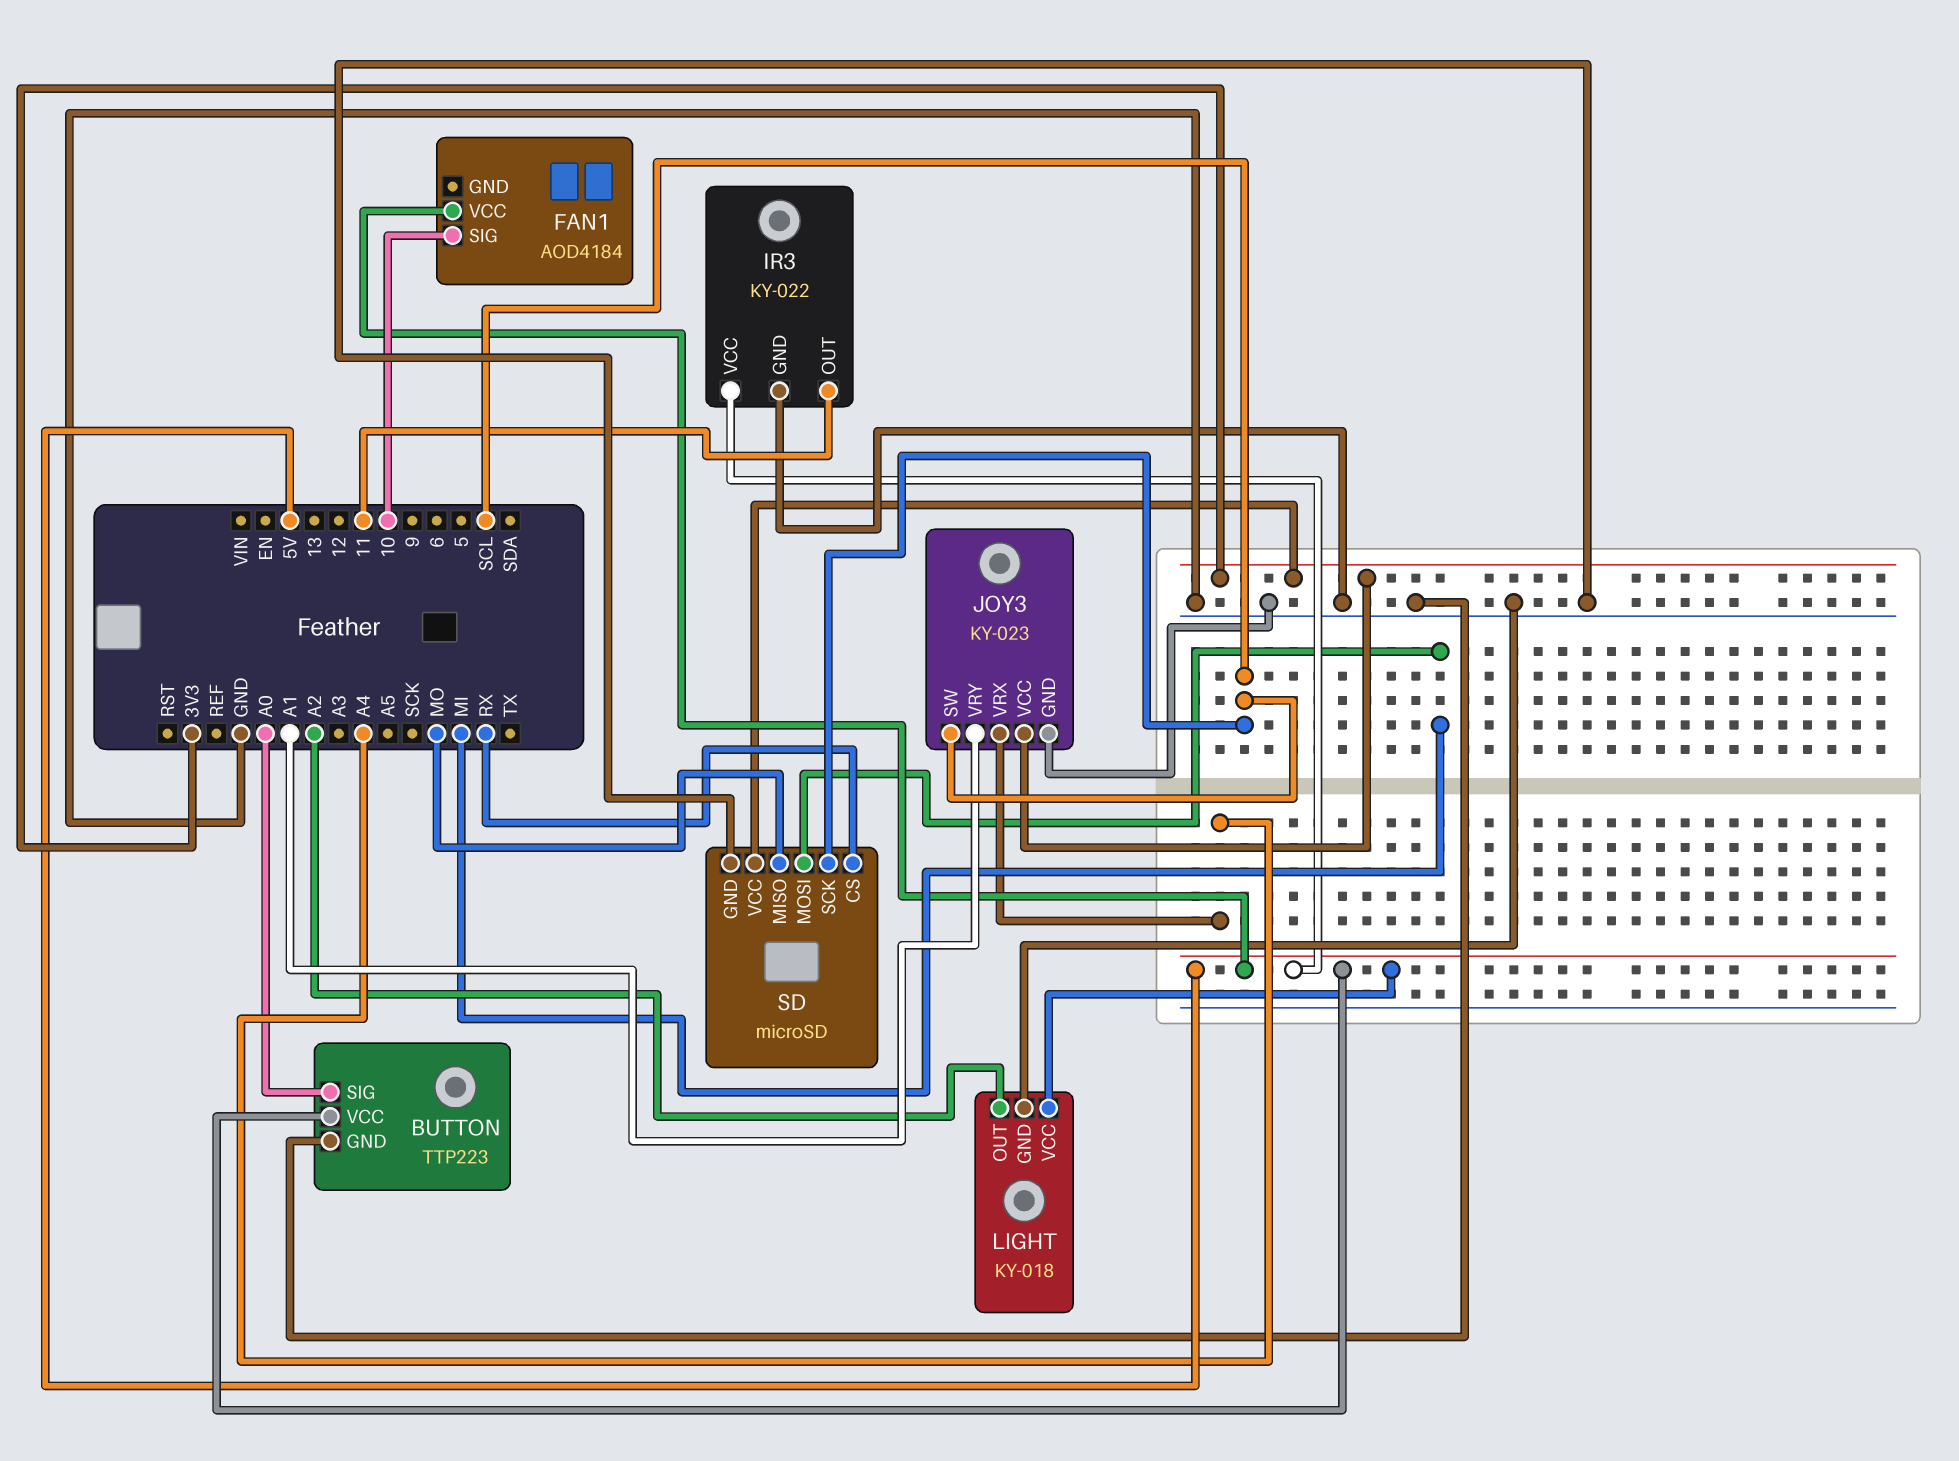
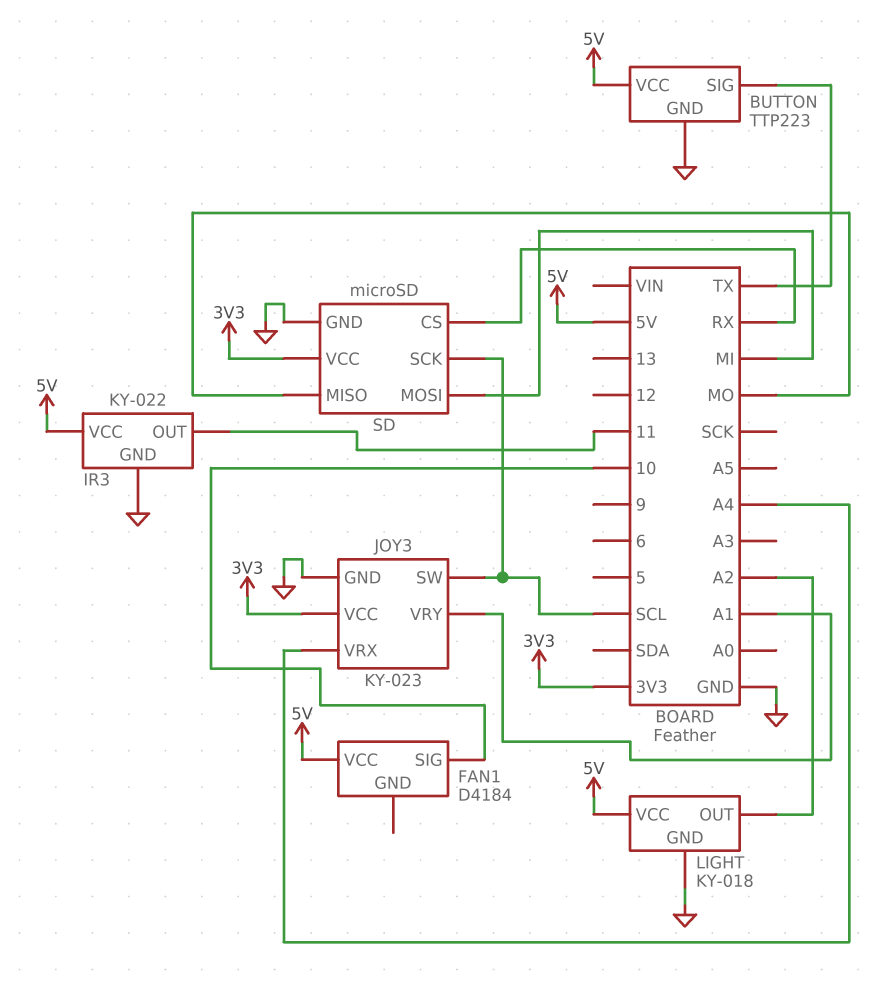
BUTTON pin SIG: A0 -> TX
FAN1: AOD4184 -> D4184

